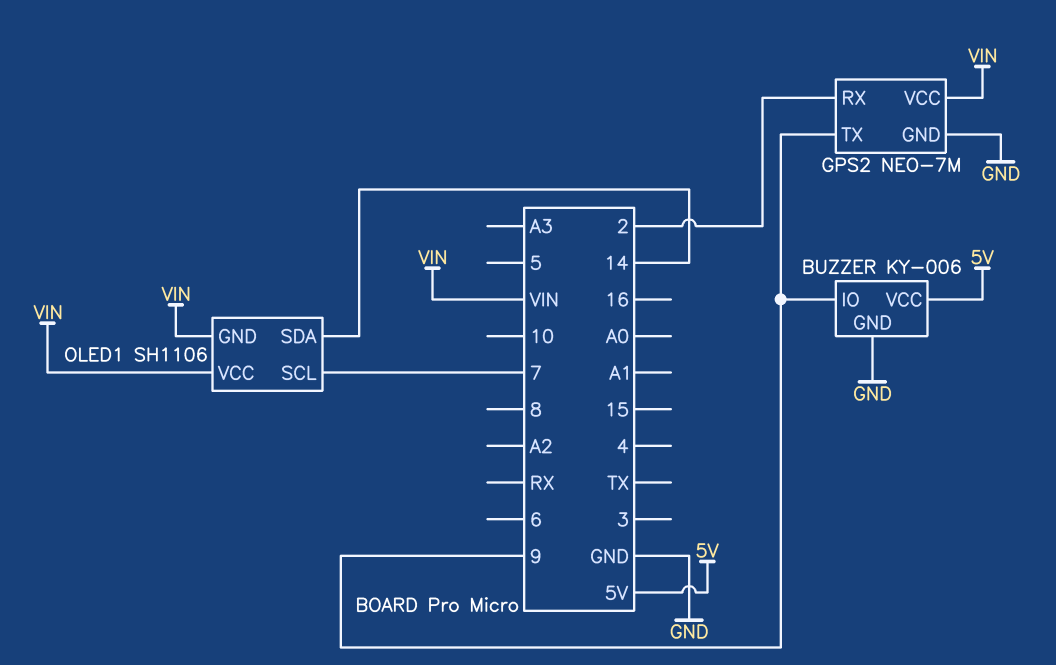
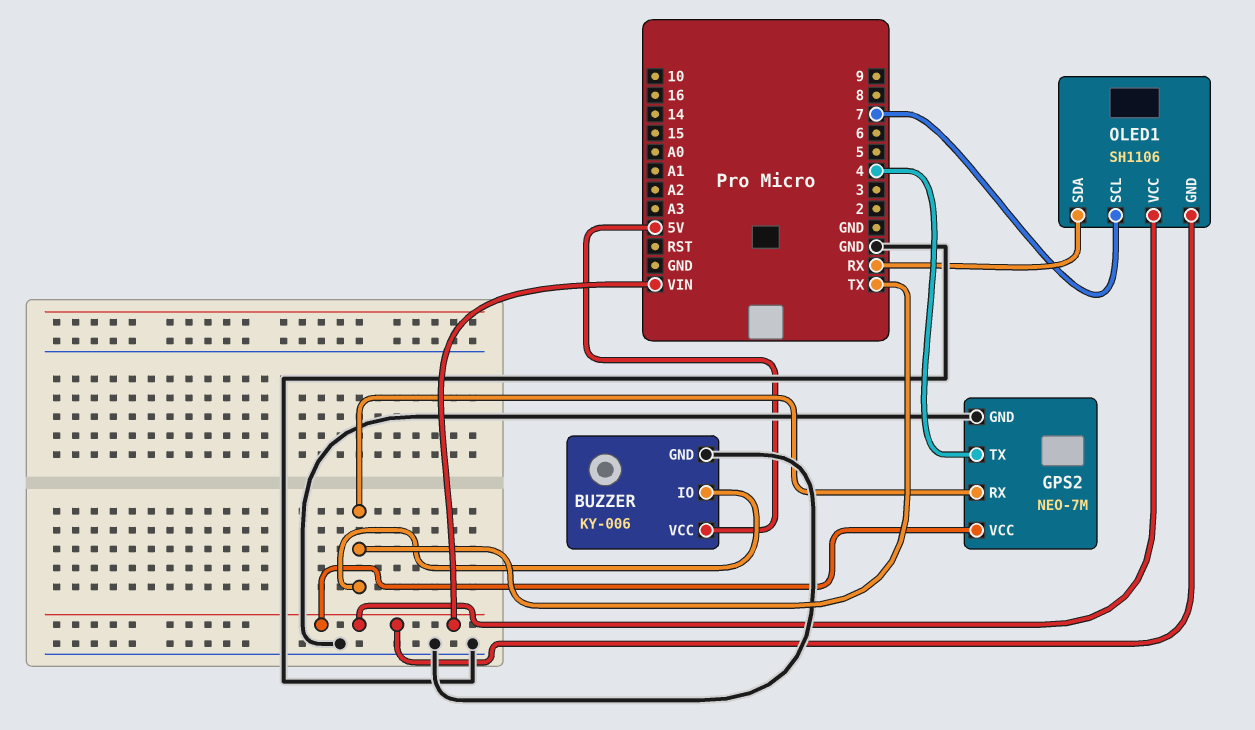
BUZZER pin IO: 9 -> TX
GPS2 pin RX: 2 -> TX
GPS2 pin TX: 9 -> 4
OLED1 pin SDA: 14 -> RX

